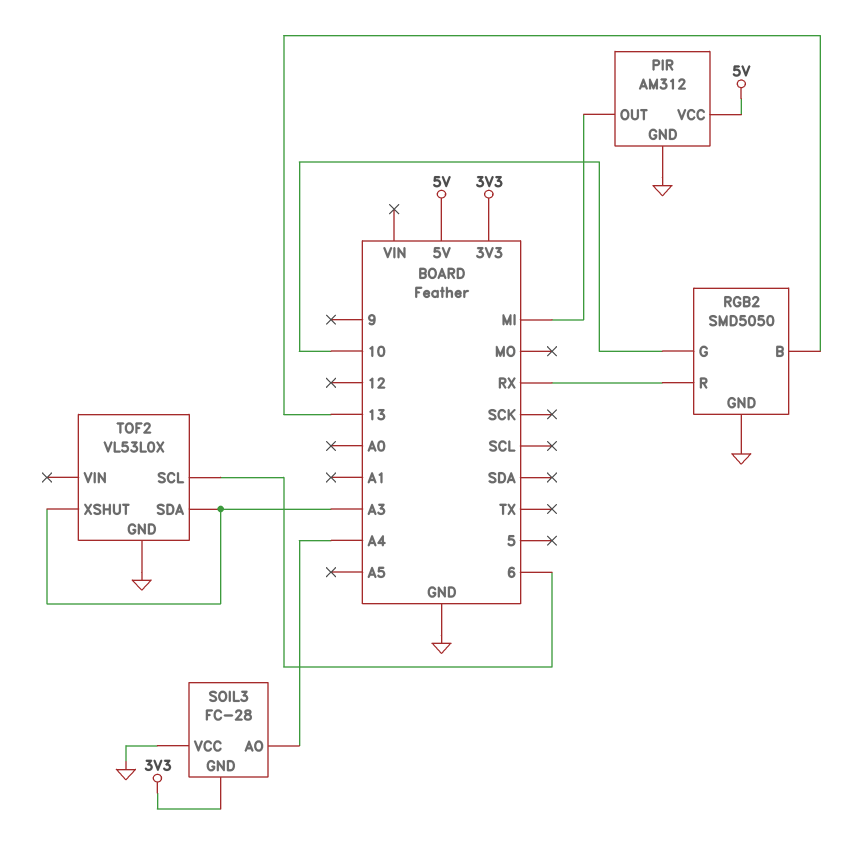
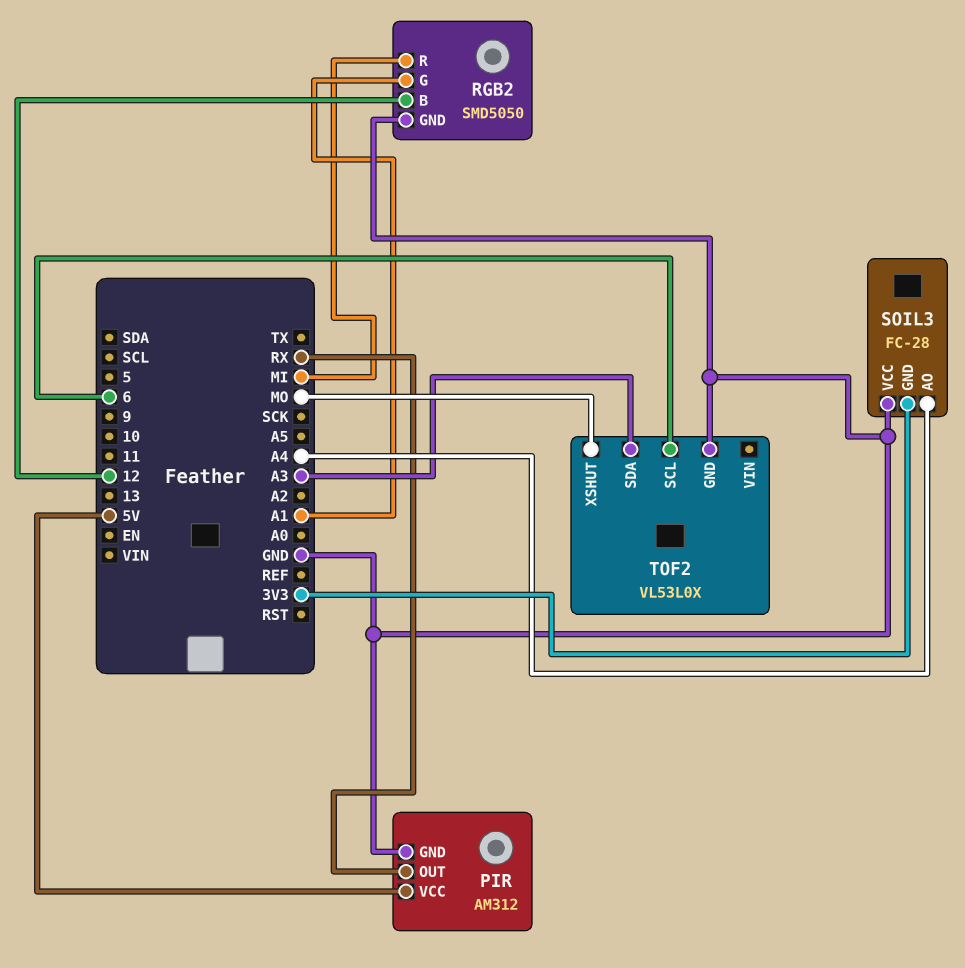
PIR pin OUT: MI -> RX
RGB2 pin B: 13 -> 12
RGB2 pin G: 10 -> A1
RGB2 pin R: RX -> MI
TOF2 pin XSHUT: A3 -> MO

